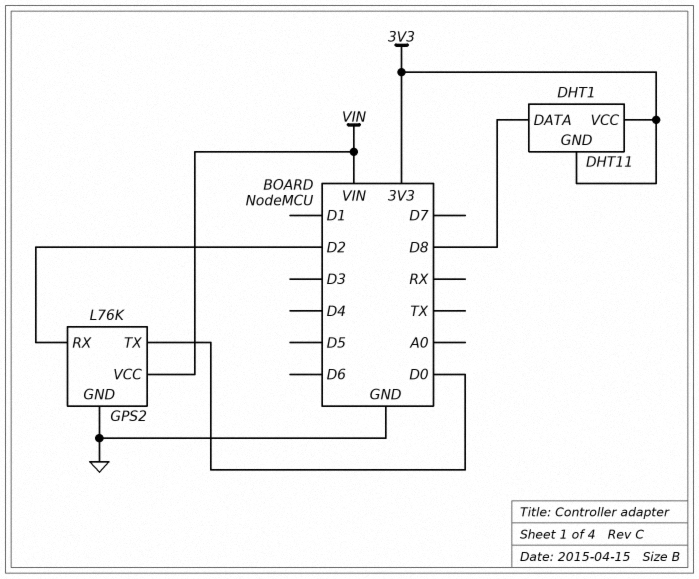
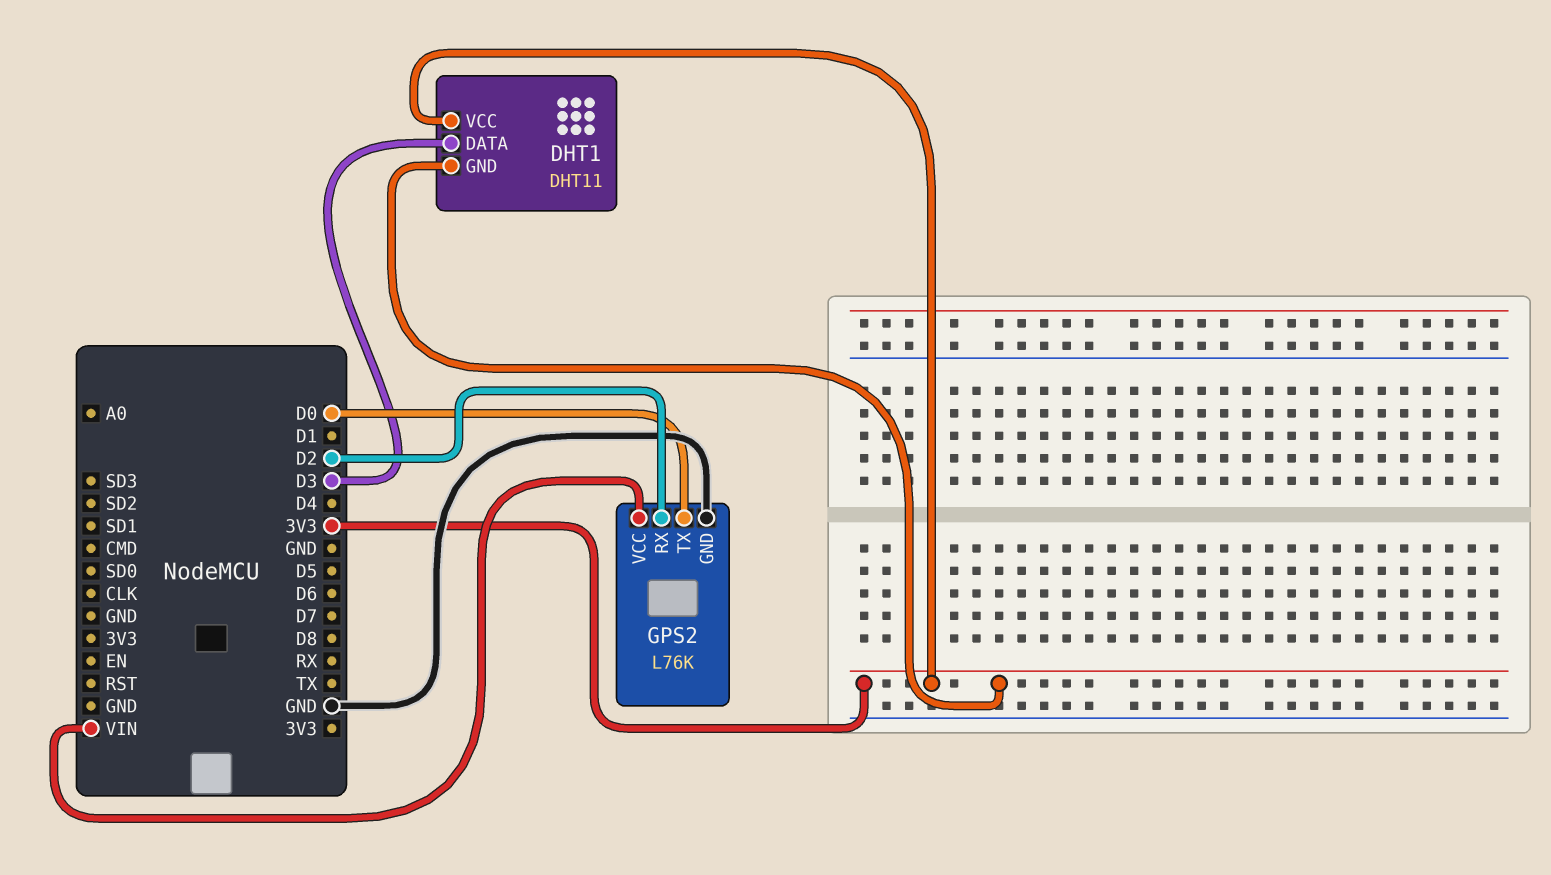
DHT1 pin DATA: D8 -> D3

